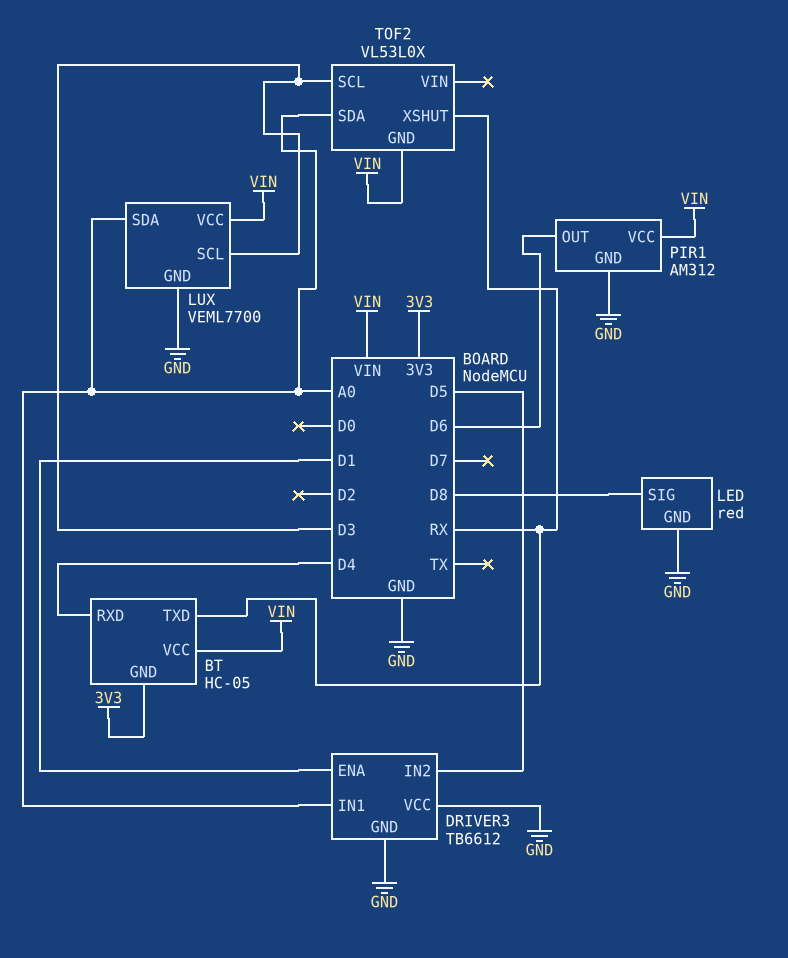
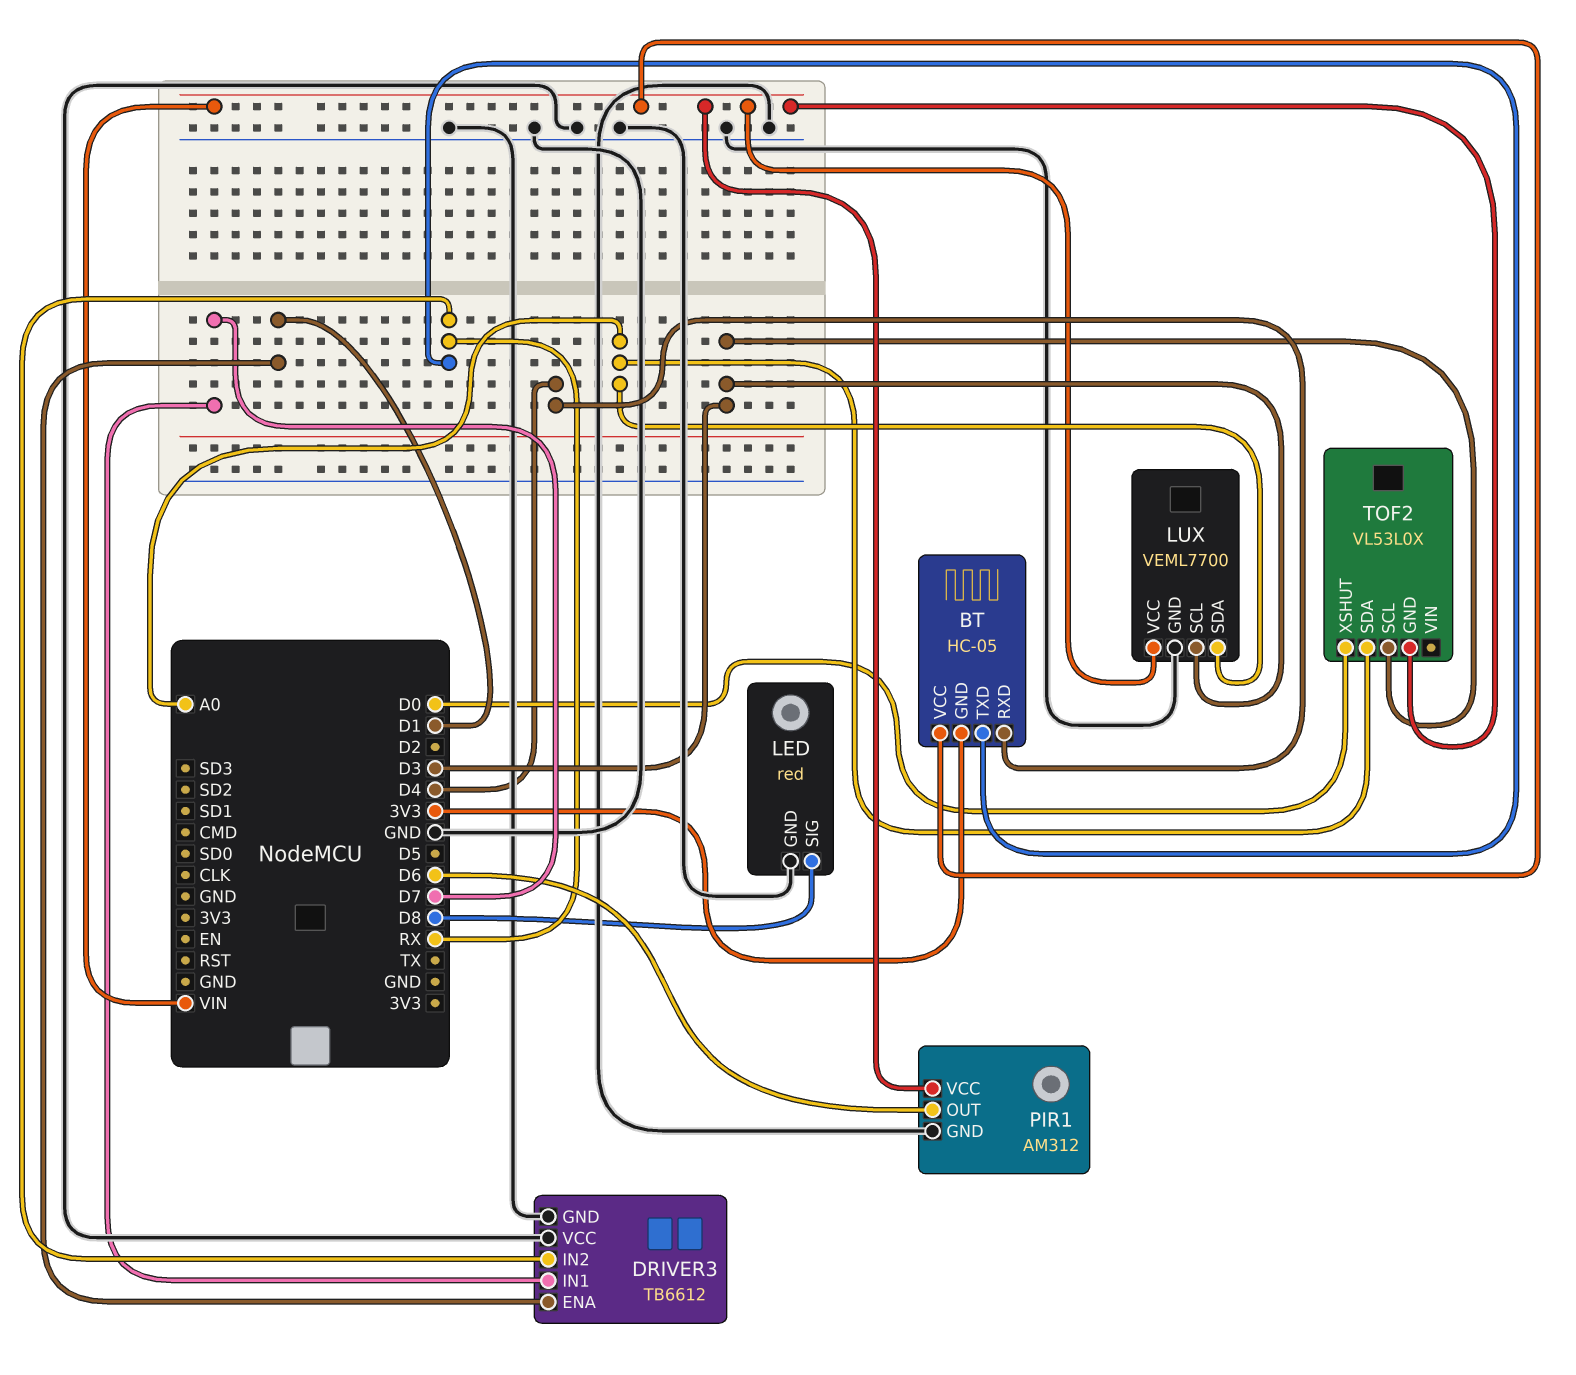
DRIVER3 pin IN1: A0 -> D7
DRIVER3 pin IN2: D5 -> RX
TOF2 pin XSHUT: RX -> D0

